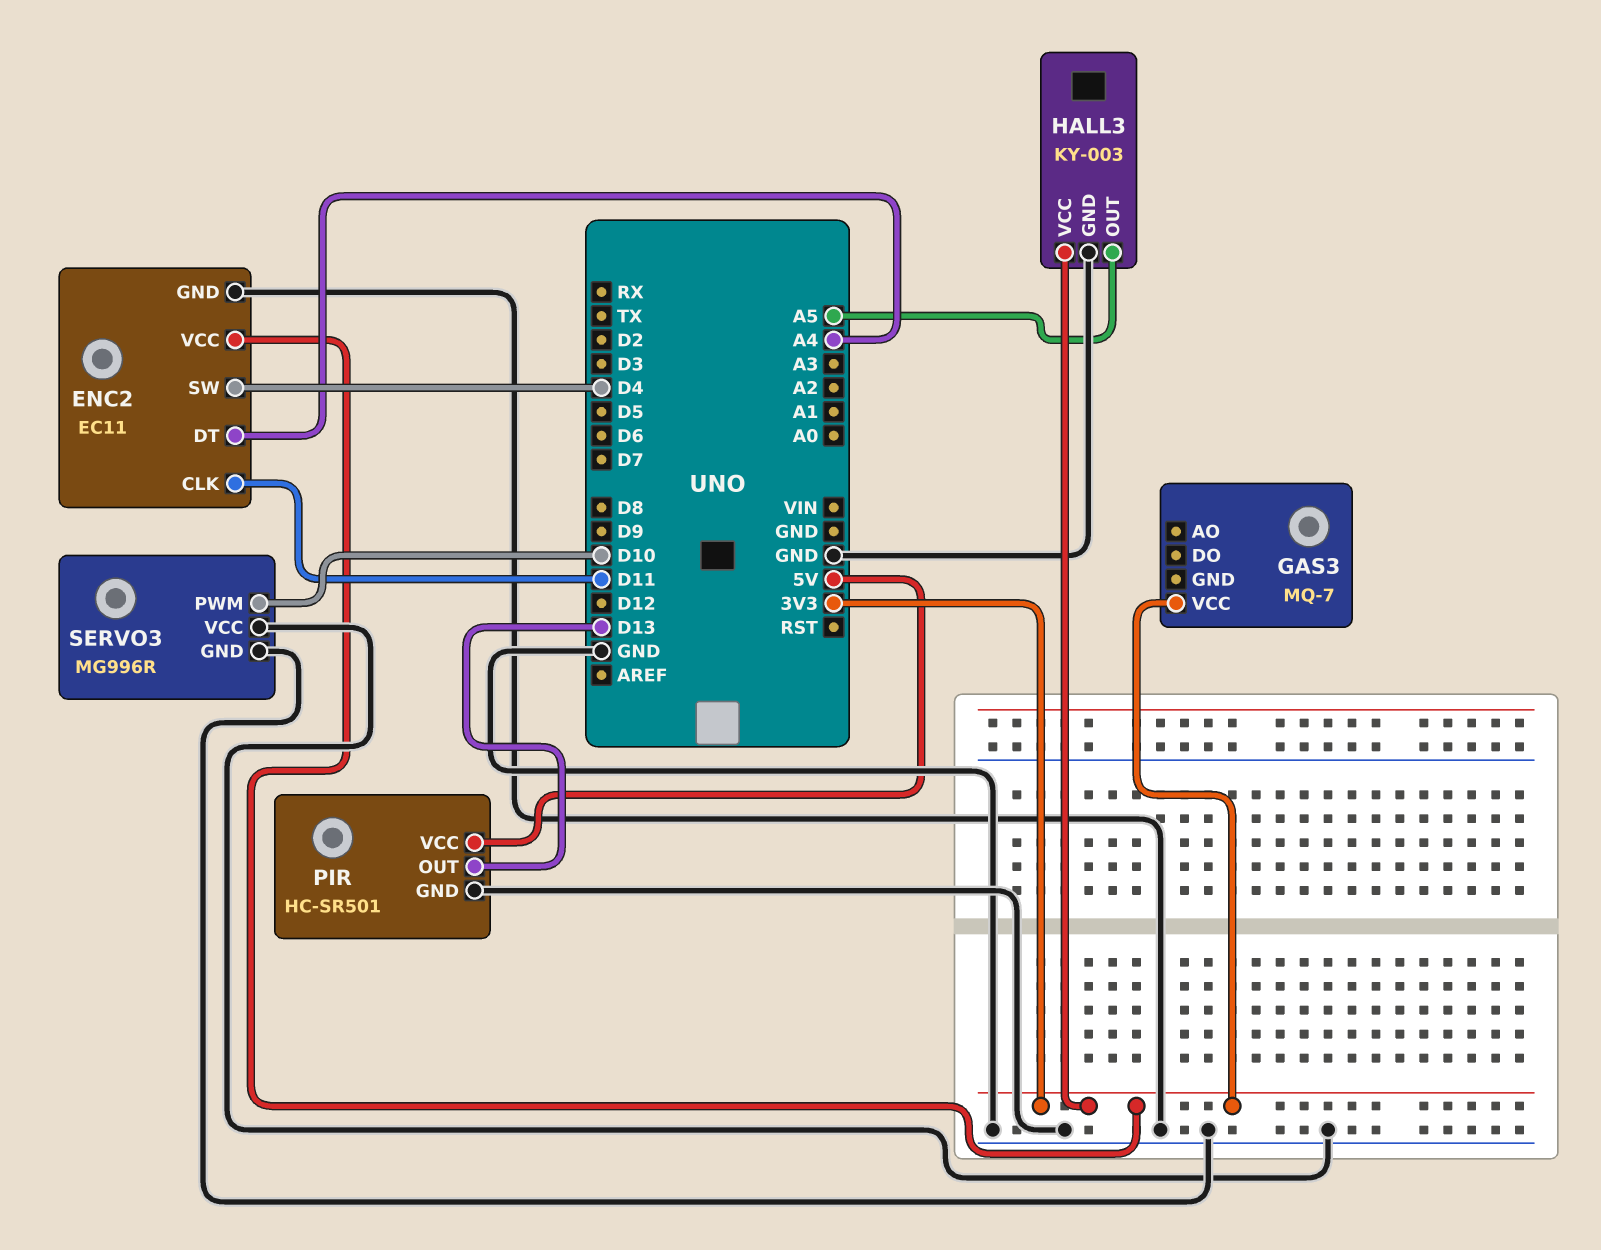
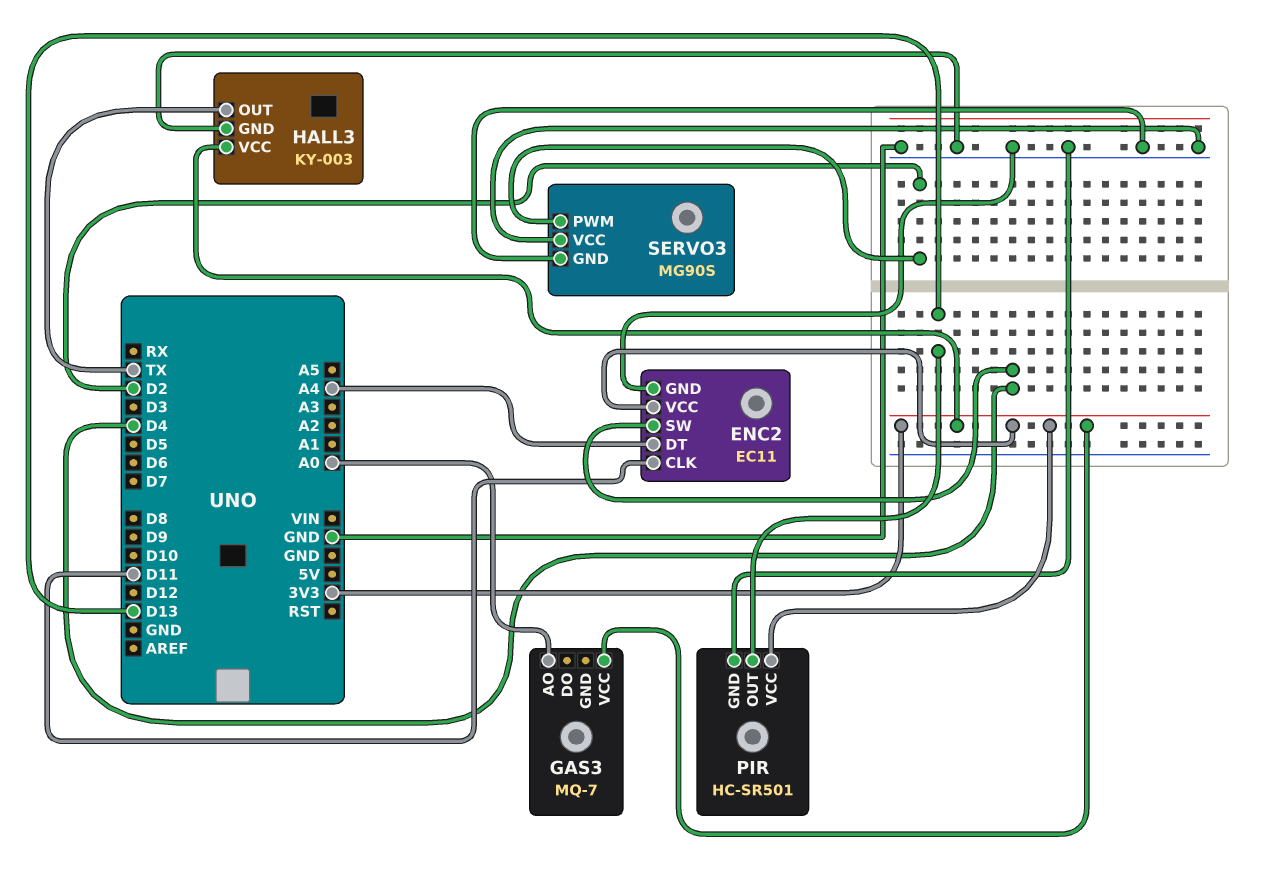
GAS3 pin AO: none -> A0
HALL3 pin OUT: A5 -> TX
PIR pin VCC: 5V -> 3V3
SERVO3: MG996R -> MG90S
SERVO3 pin PWM: D10 -> D2

